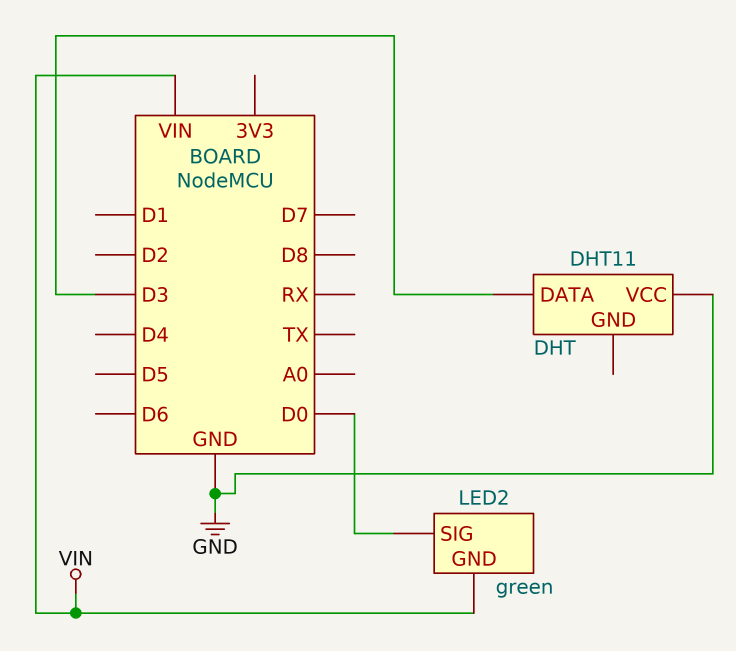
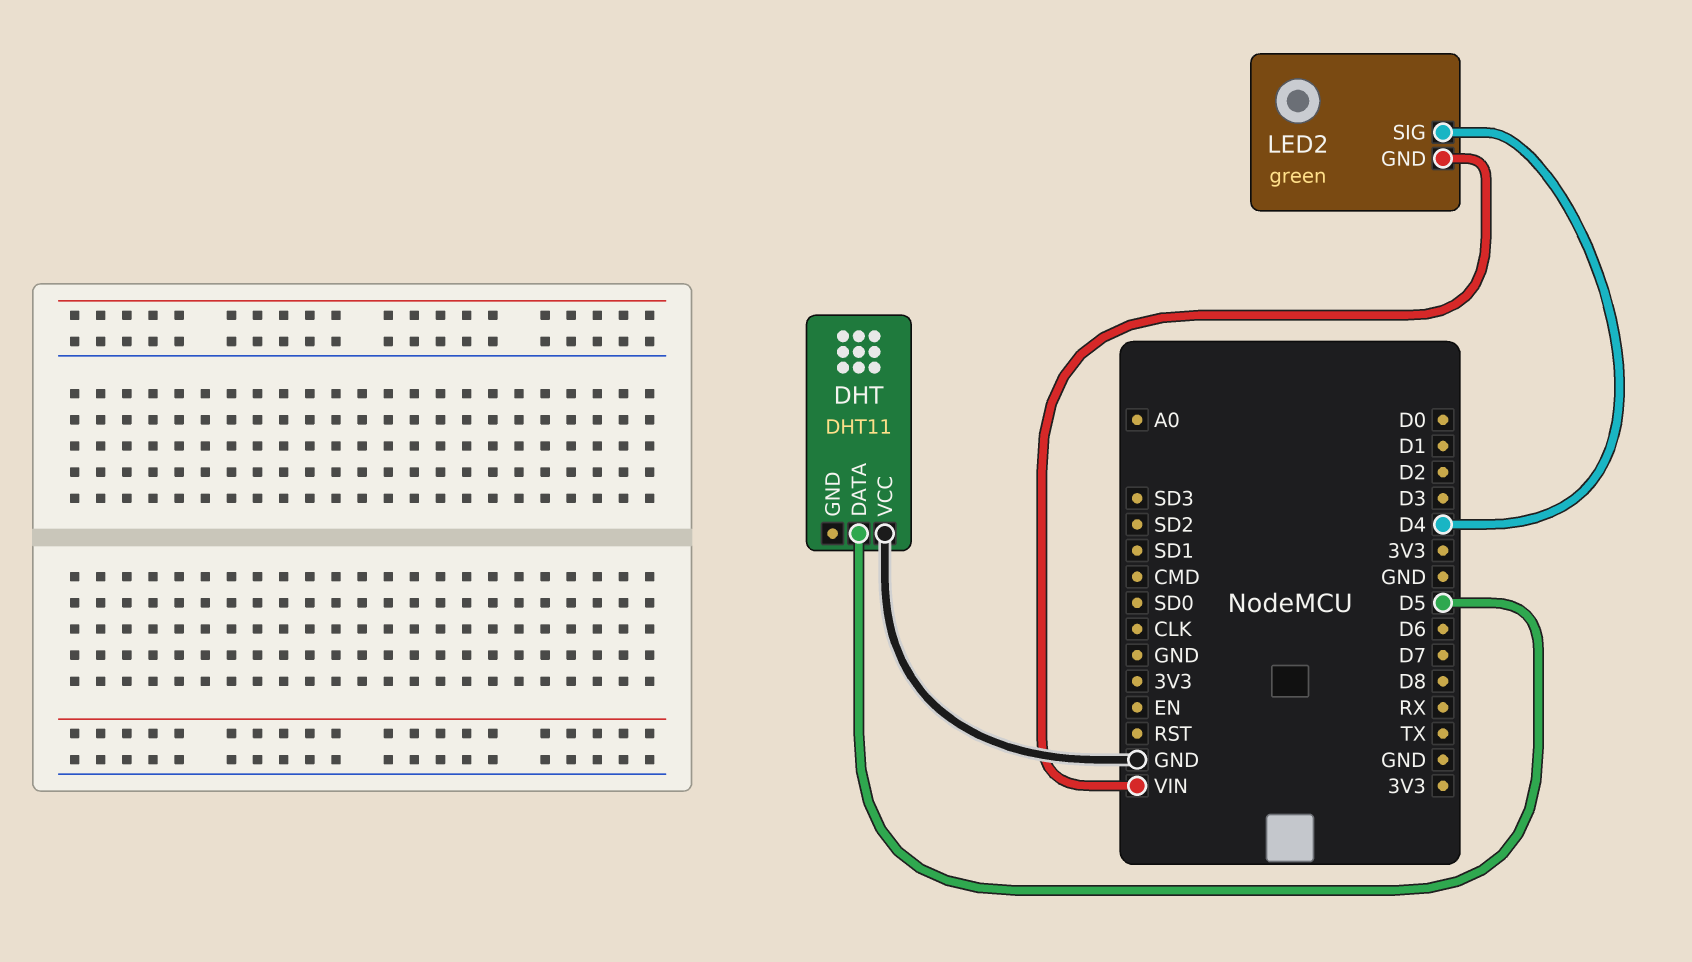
DHT pin DATA: D3 -> D5
LED2 pin SIG: D0 -> D4

